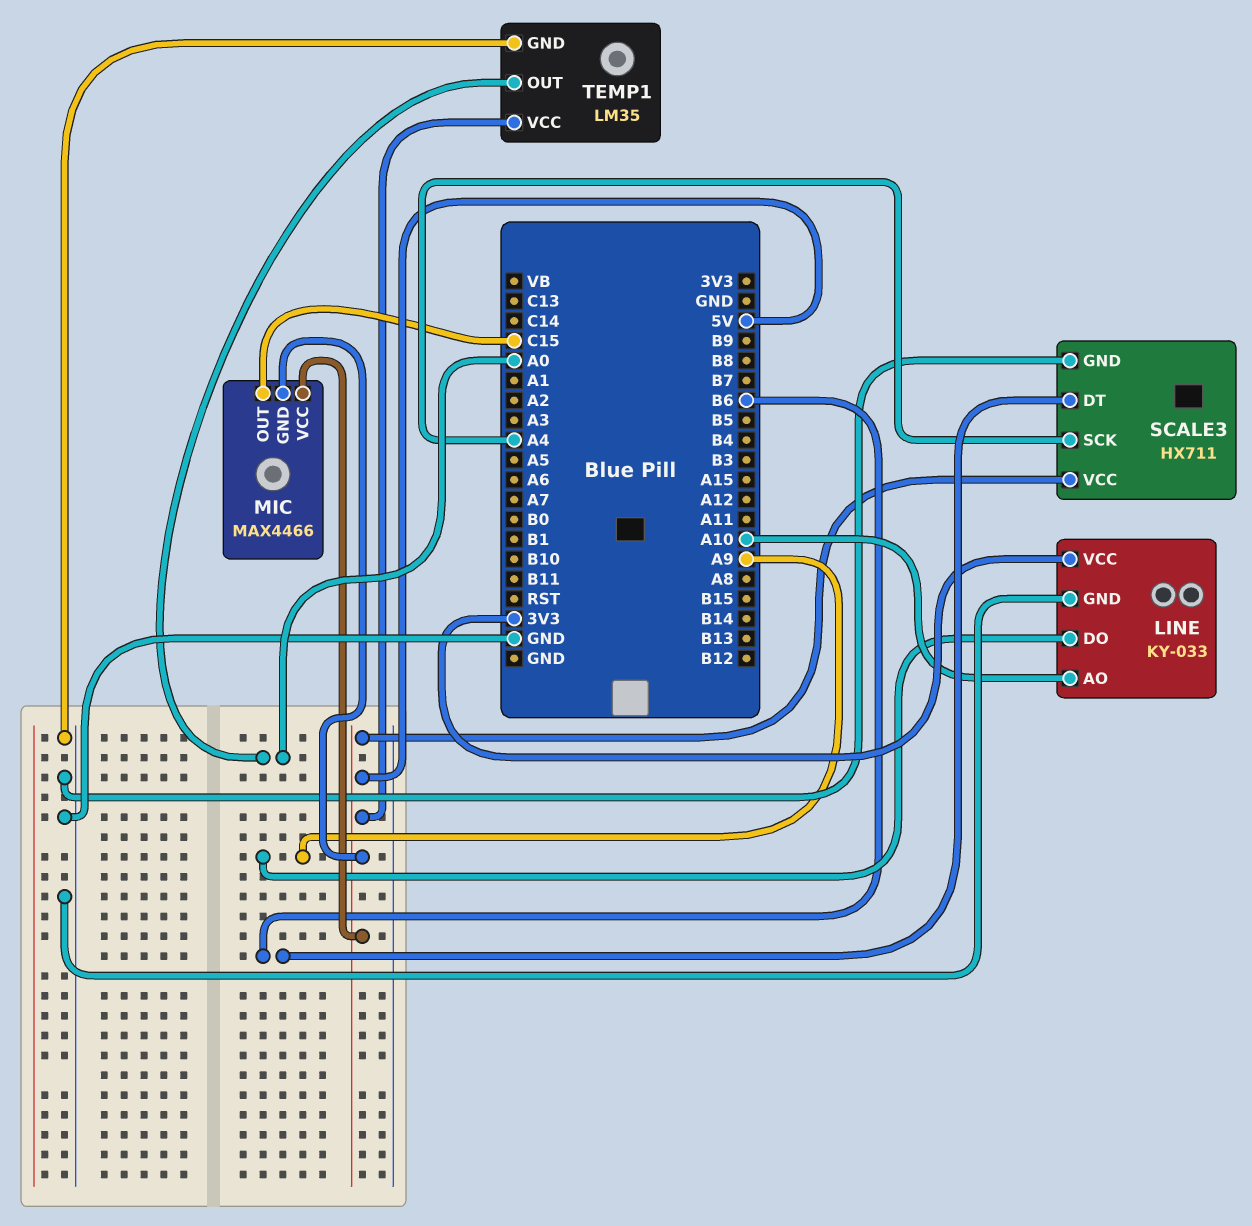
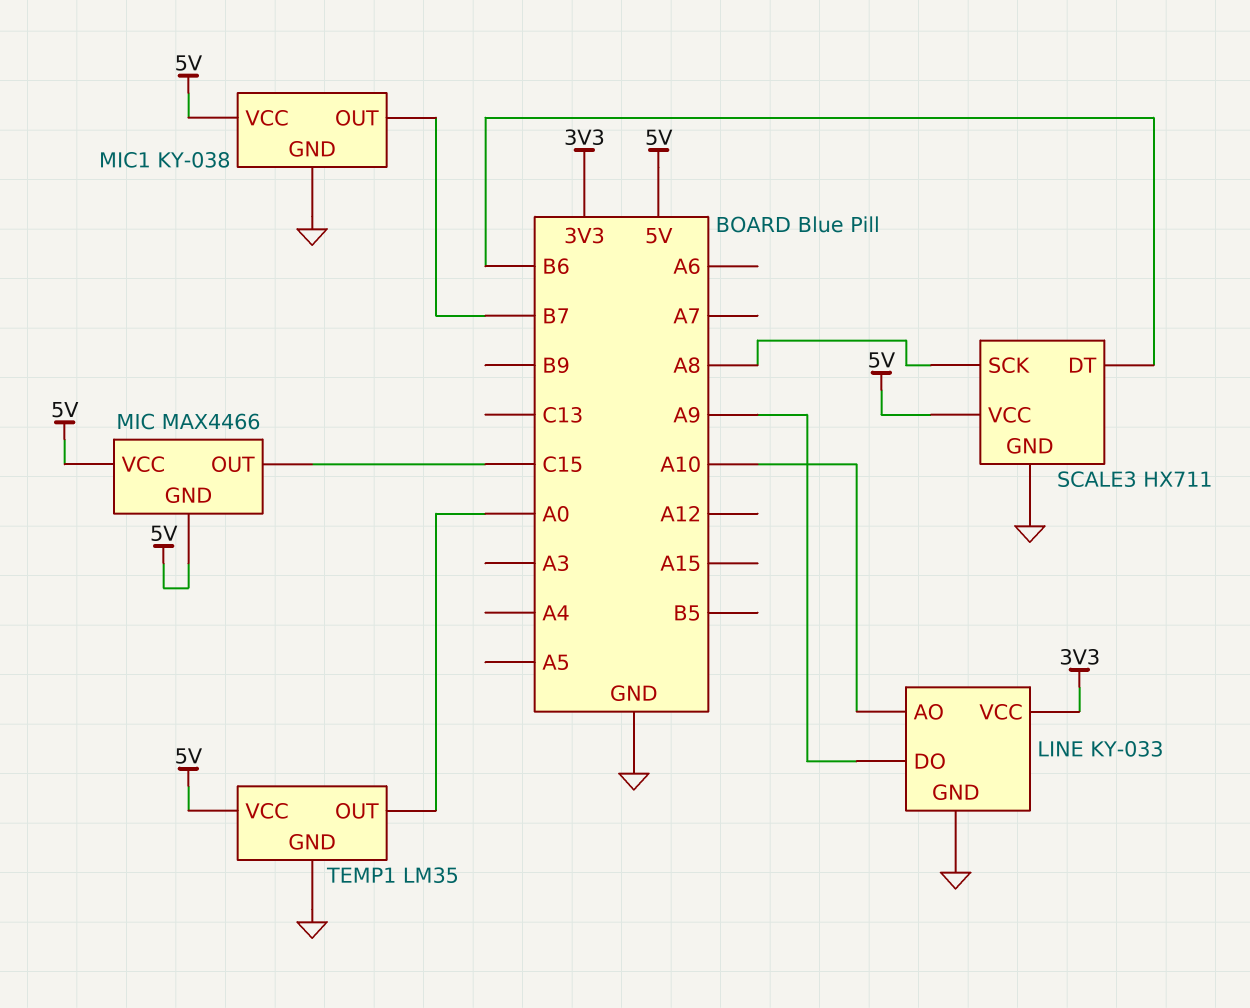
MIC1: none -> KY-038
MIC1 pin GND: none -> GND
MIC1 pin OUT: none -> B7
MIC1 pin VCC: none -> 5V
SCALE3 pin SCK: A4 -> A8

